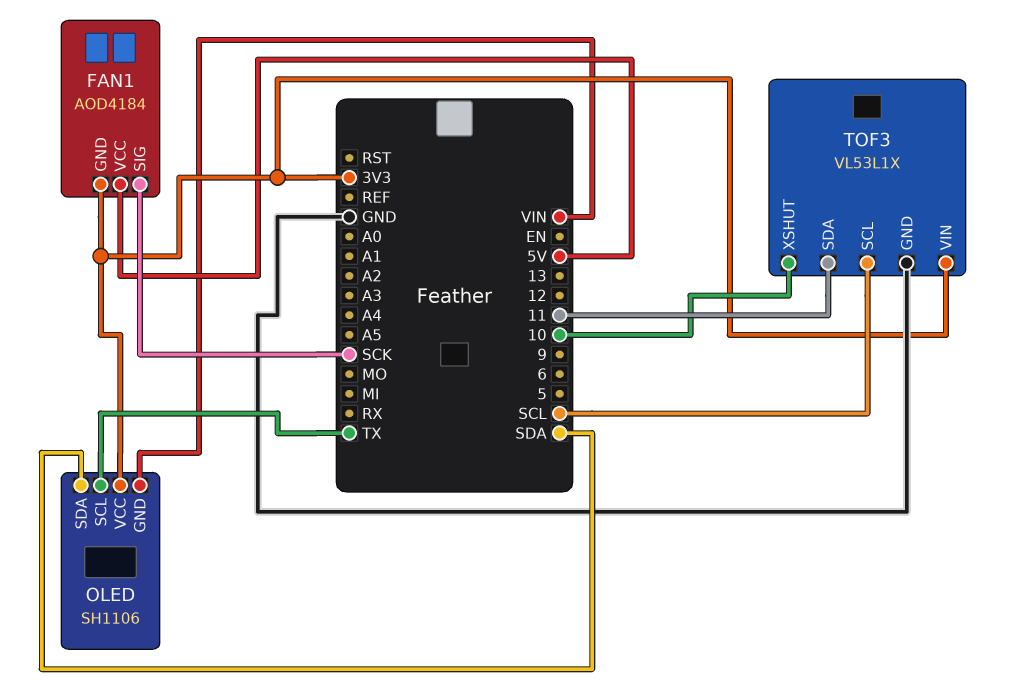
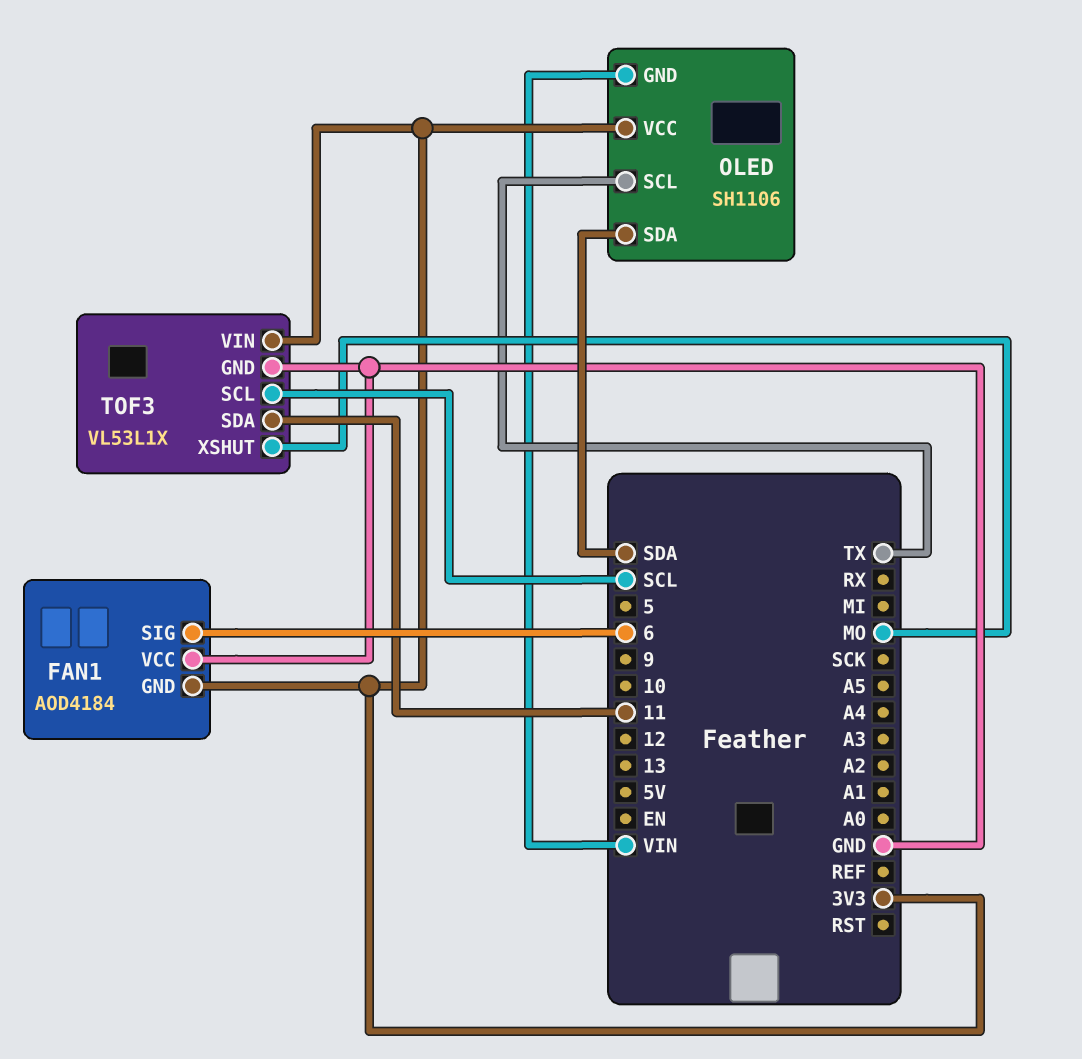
FAN1 pin SIG: SCK -> 6
FAN1 pin VCC: 5V -> GND
TOF3 pin XSHUT: 10 -> MO

